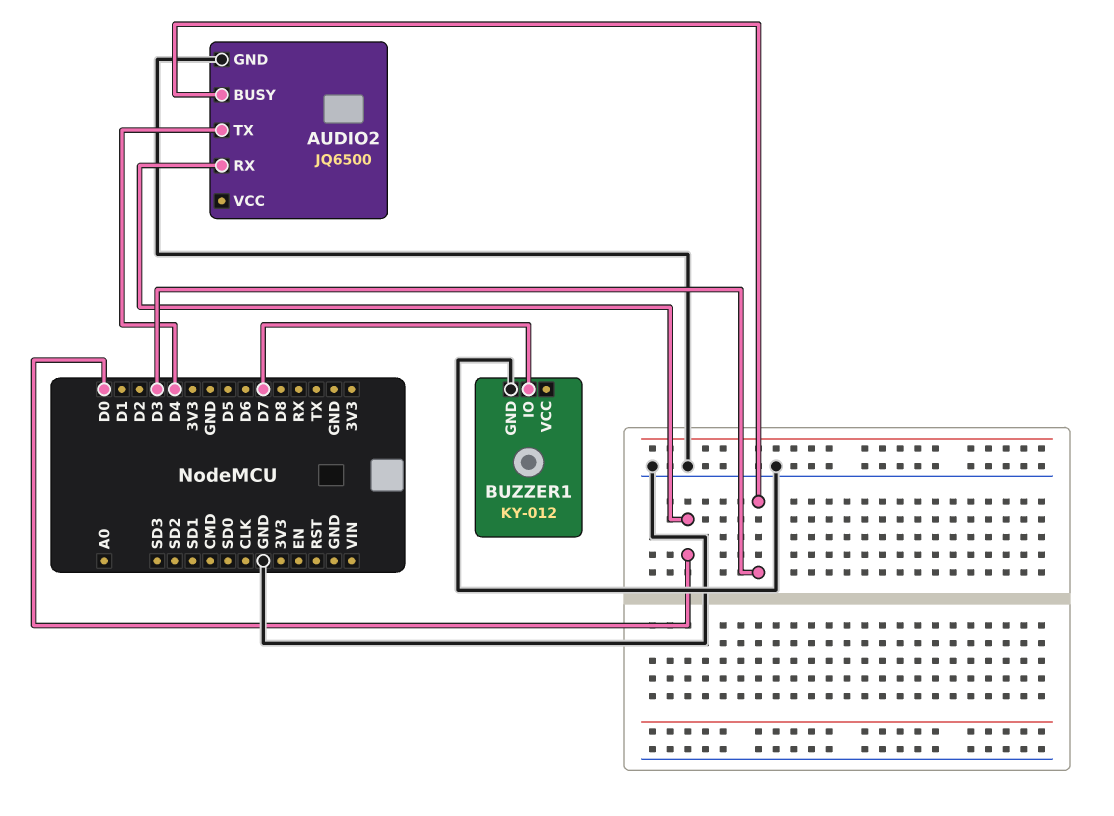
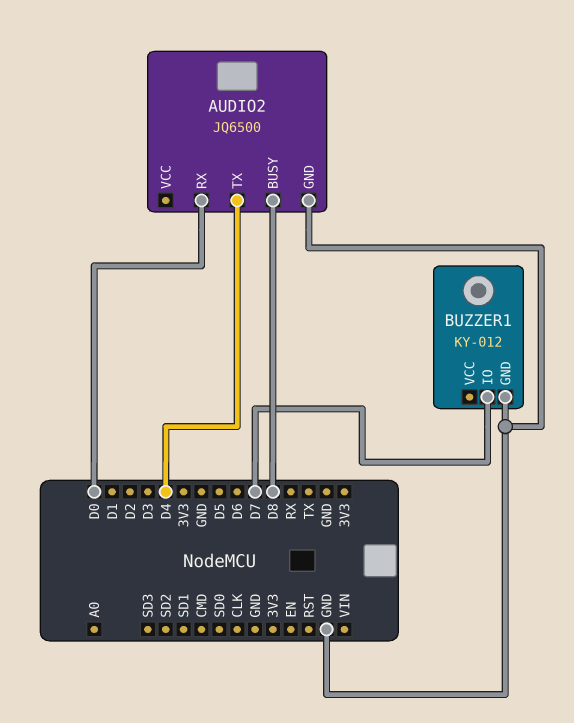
AUDIO2 pin BUSY: D3 -> D8

